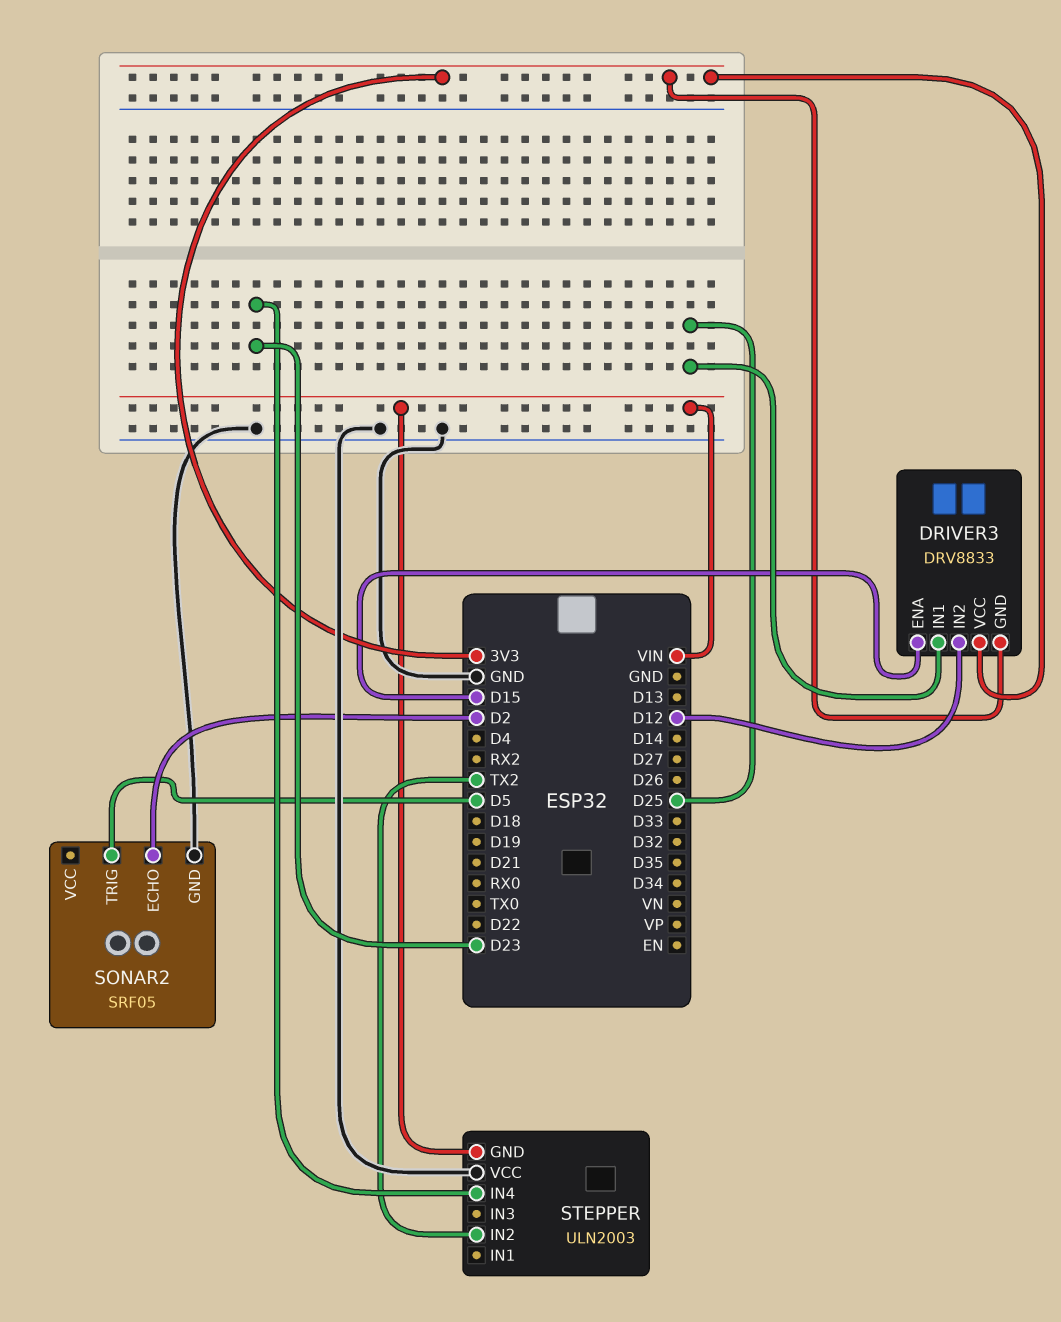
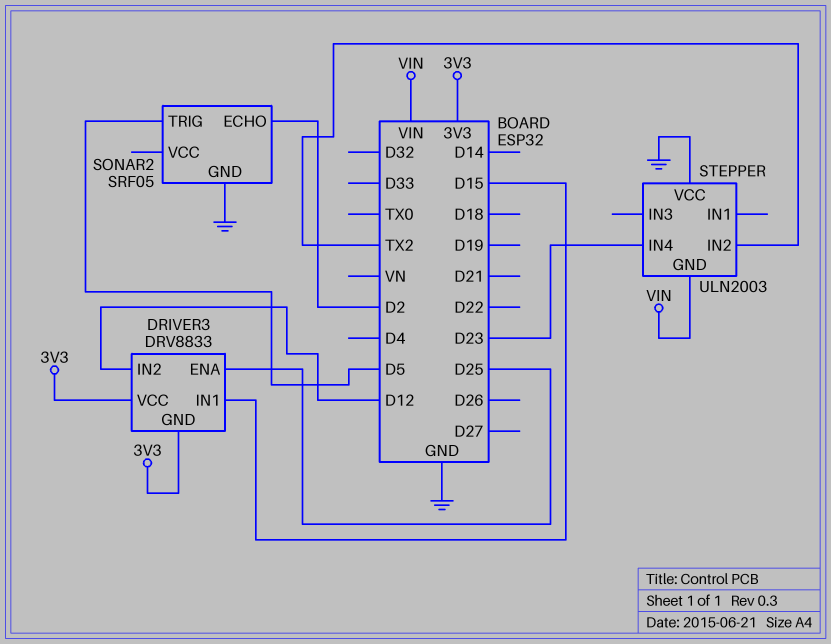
DRIVER3 pin ENA: D15 -> D25
DRIVER3 pin IN1: D25 -> D15

